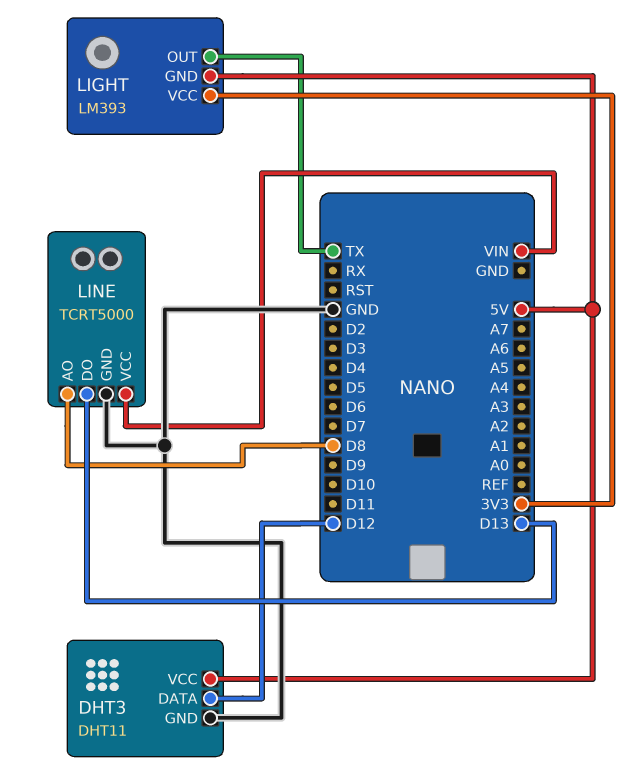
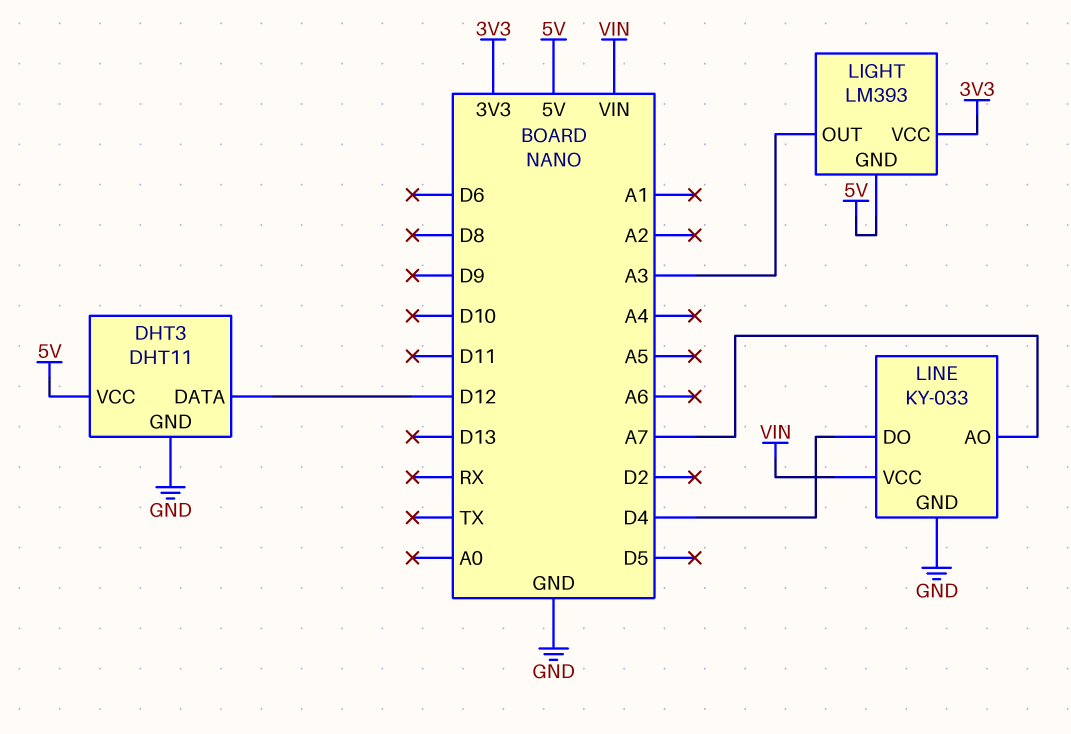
LIGHT pin OUT: TX -> A3
LINE: TCRT5000 -> KY-033
LINE pin AO: D8 -> A7
LINE pin DO: D13 -> D4

